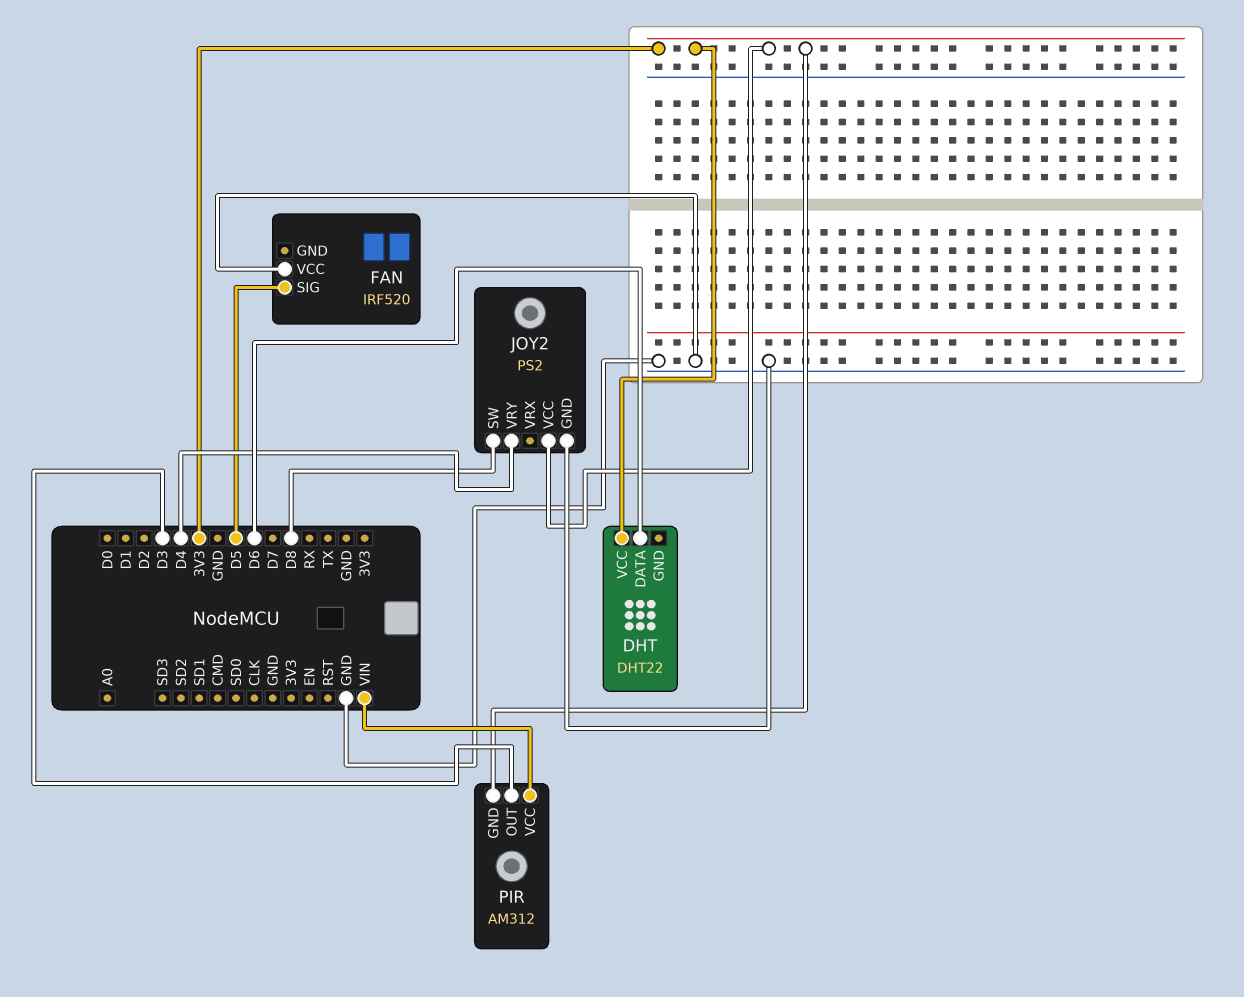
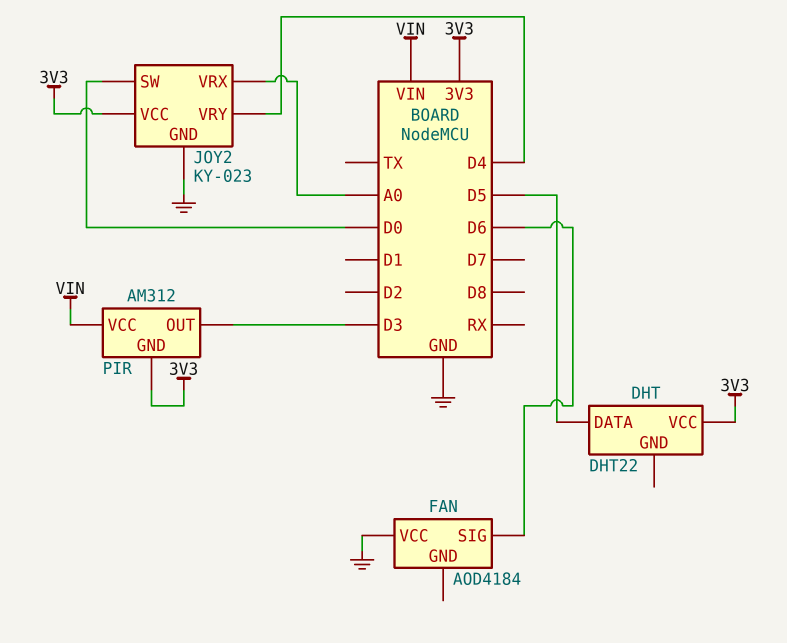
DHT pin DATA: D6 -> D5
FAN: IRF520 -> AOD4184
FAN pin SIG: D5 -> D6
JOY2: PS2 -> KY-023
JOY2 pin SW: D8 -> D0
JOY2 pin VRX: none -> A0

